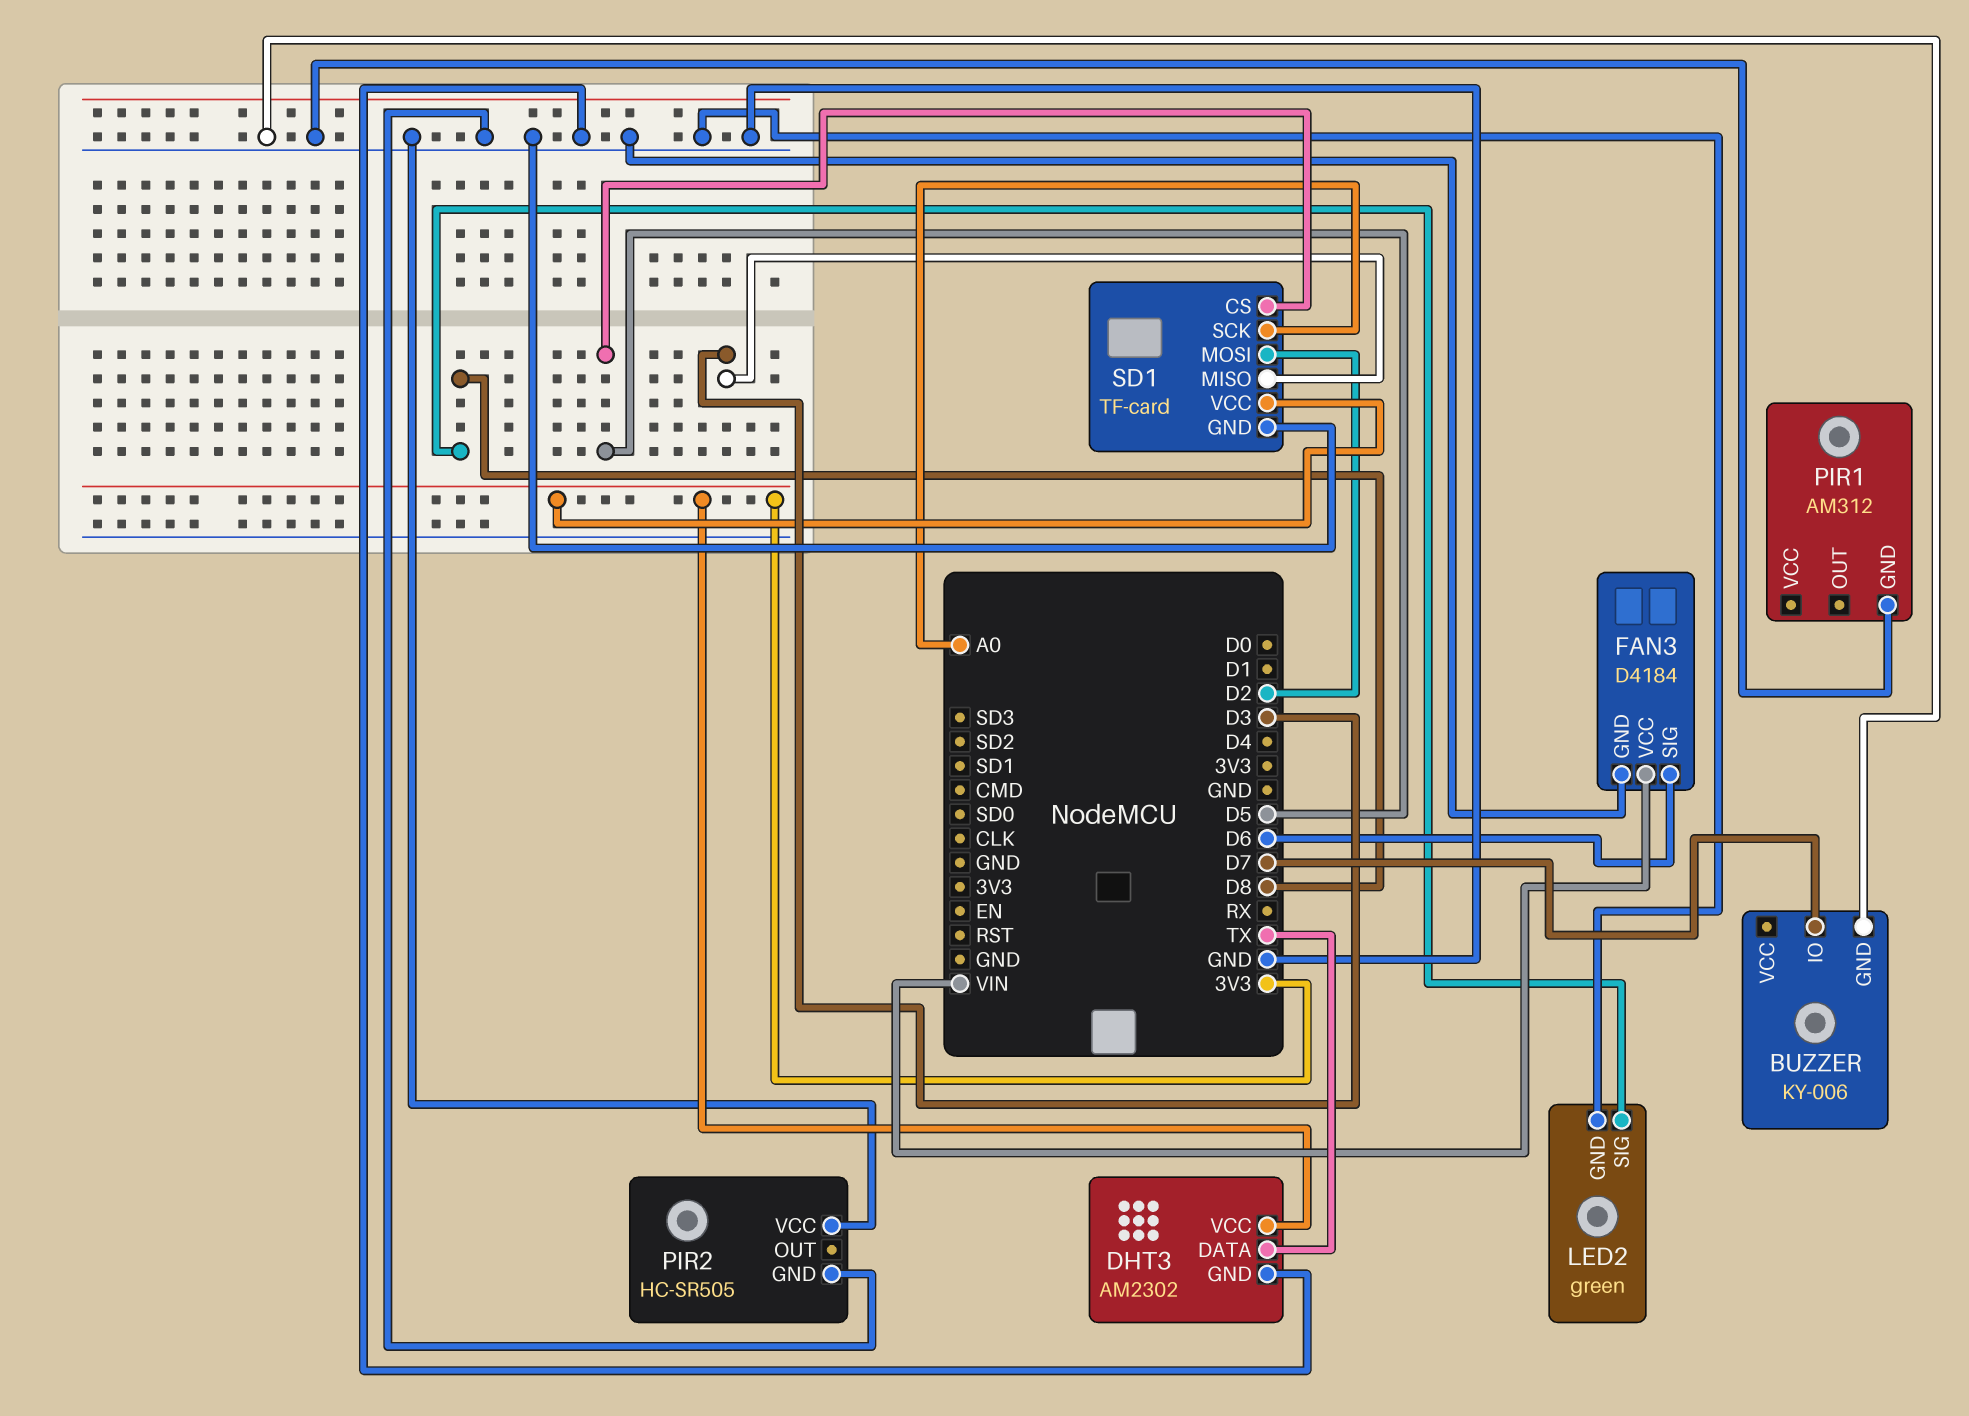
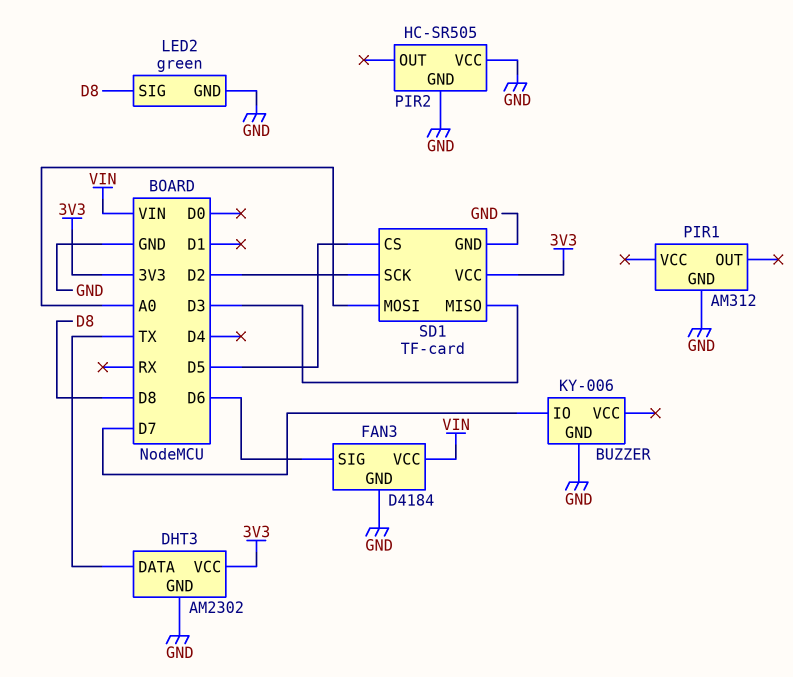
SD1 pin MOSI: D2 -> A0
SD1 pin SCK: A0 -> D2

